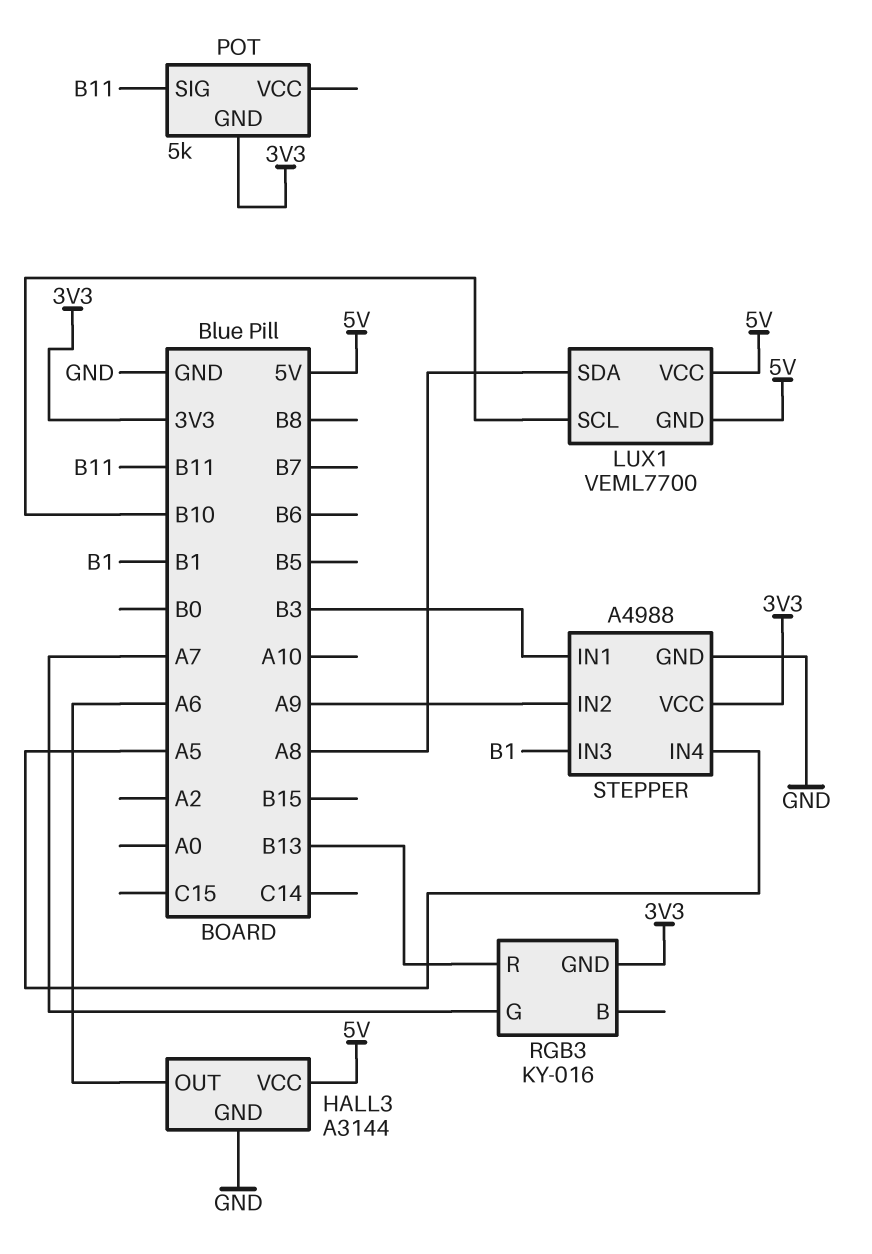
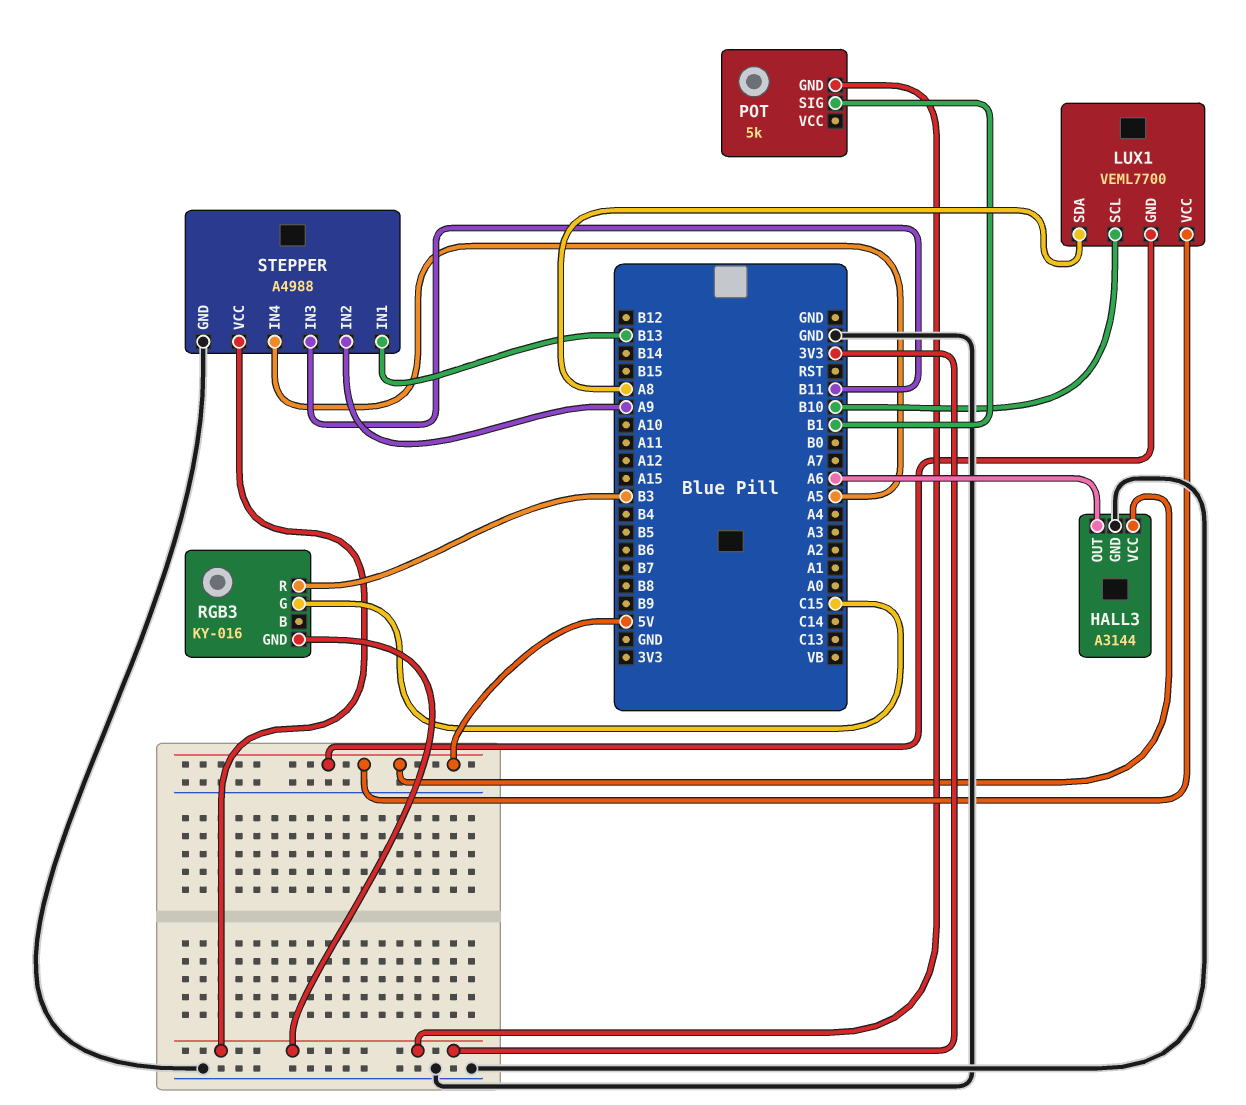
POT pin SIG: B11 -> B1
RGB3 pin G: A7 -> C15
RGB3 pin R: B13 -> B3
STEPPER pin IN1: B3 -> B13
STEPPER pin IN3: B1 -> B11

